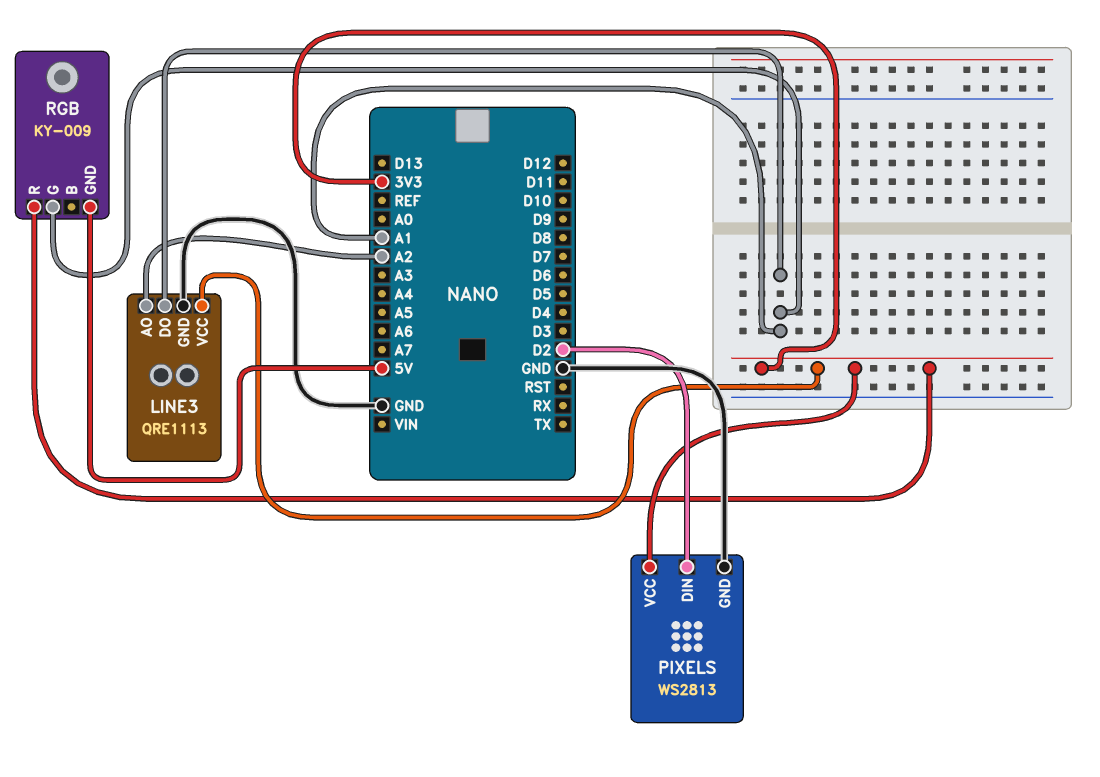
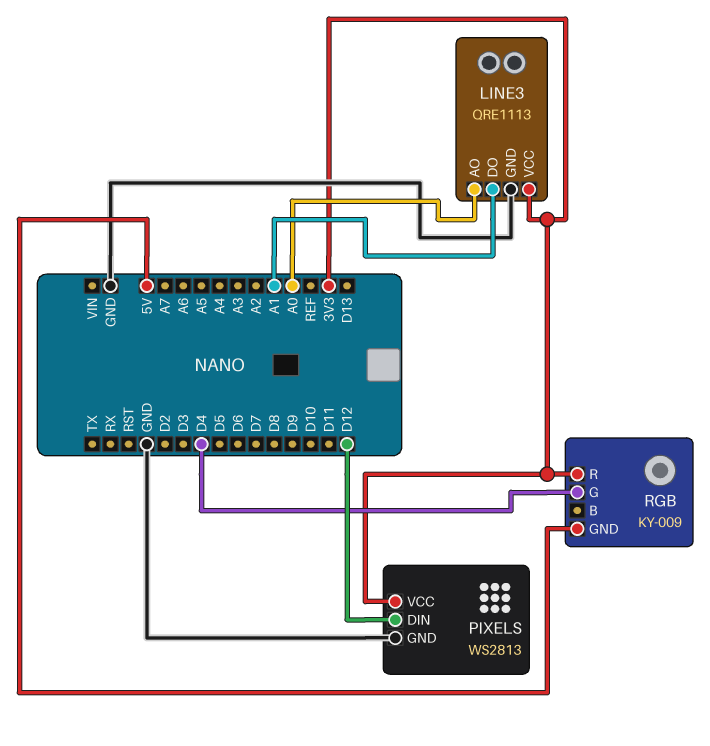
LINE3 pin AO: A2 -> A0
PIXELS pin DIN: D2 -> D12
RGB pin G: A1 -> D4

